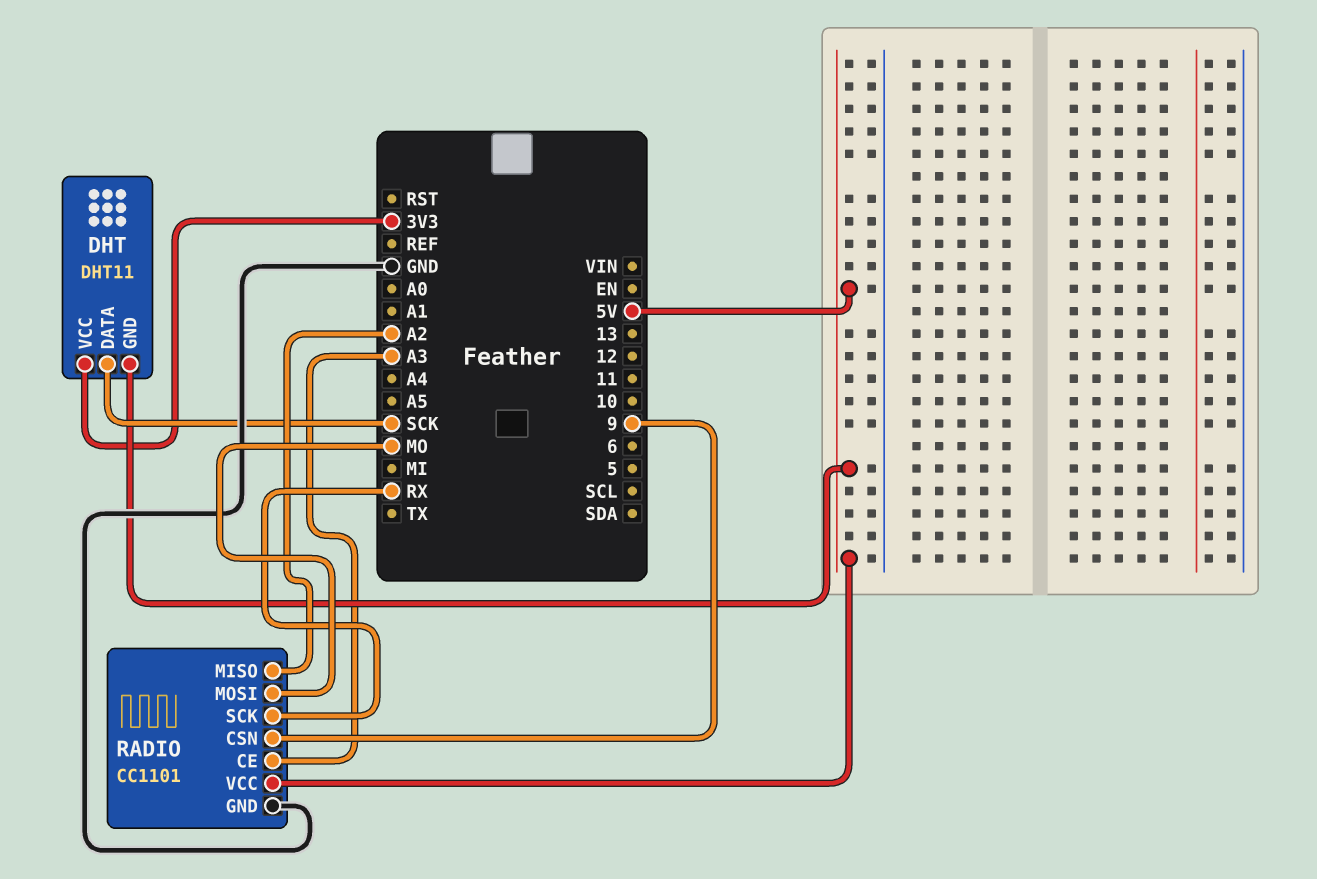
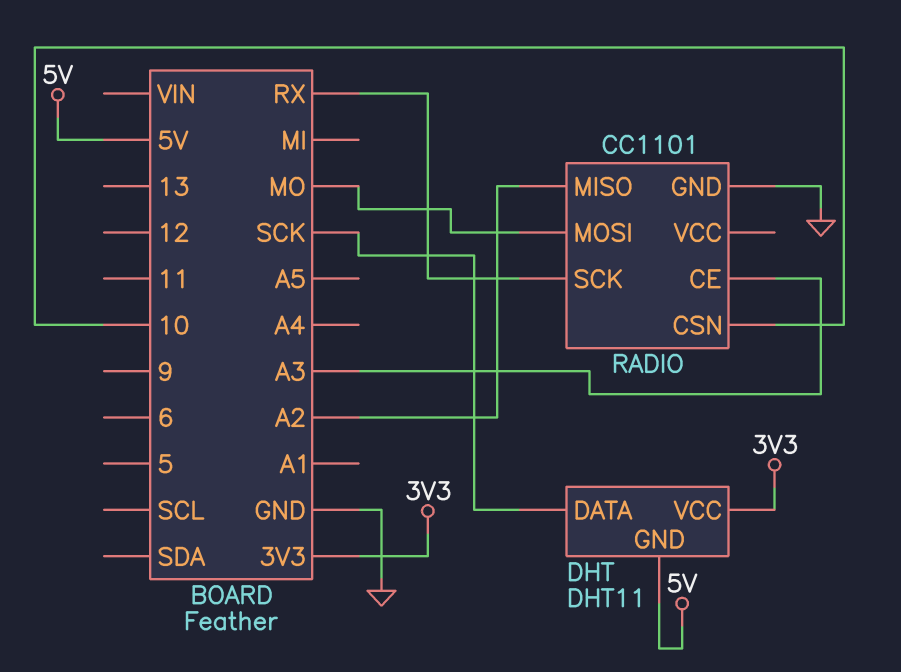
RADIO pin CSN: 9 -> 10
RADIO pin VCC: 5V -> none

